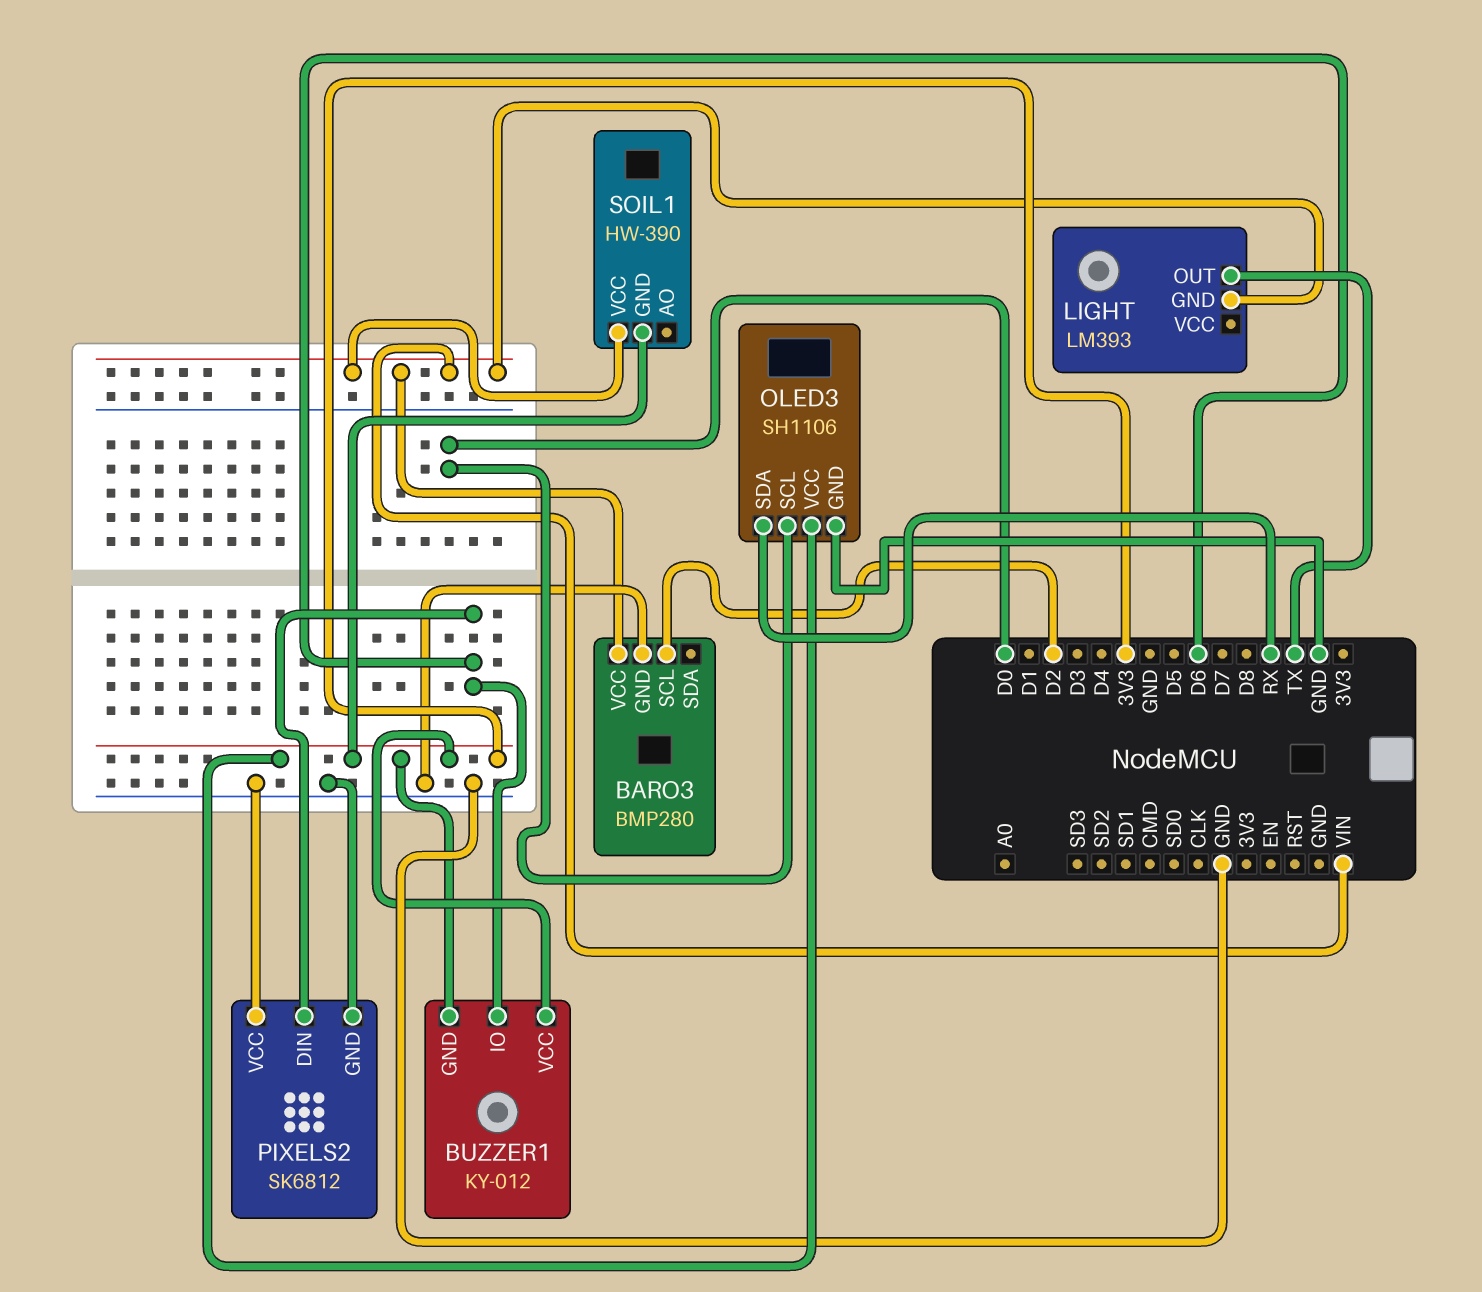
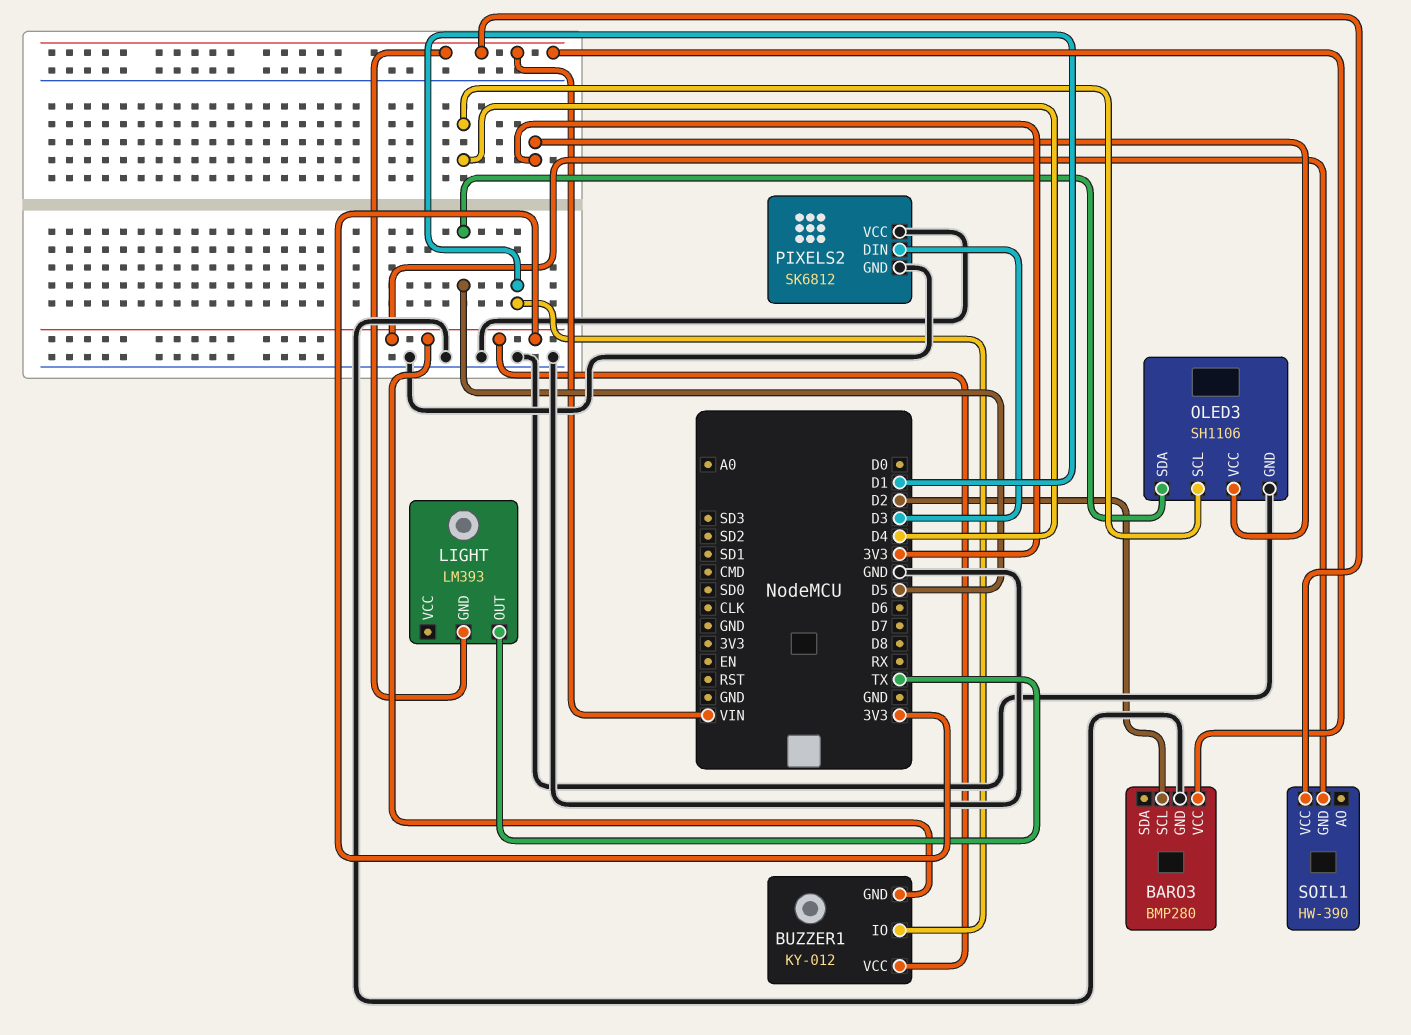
BUZZER1 pin IO: D6 -> D1
OLED3 pin SCL: D0 -> D4
OLED3 pin SDA: RX -> D5
PIXELS2 pin DIN: D6 -> D3

